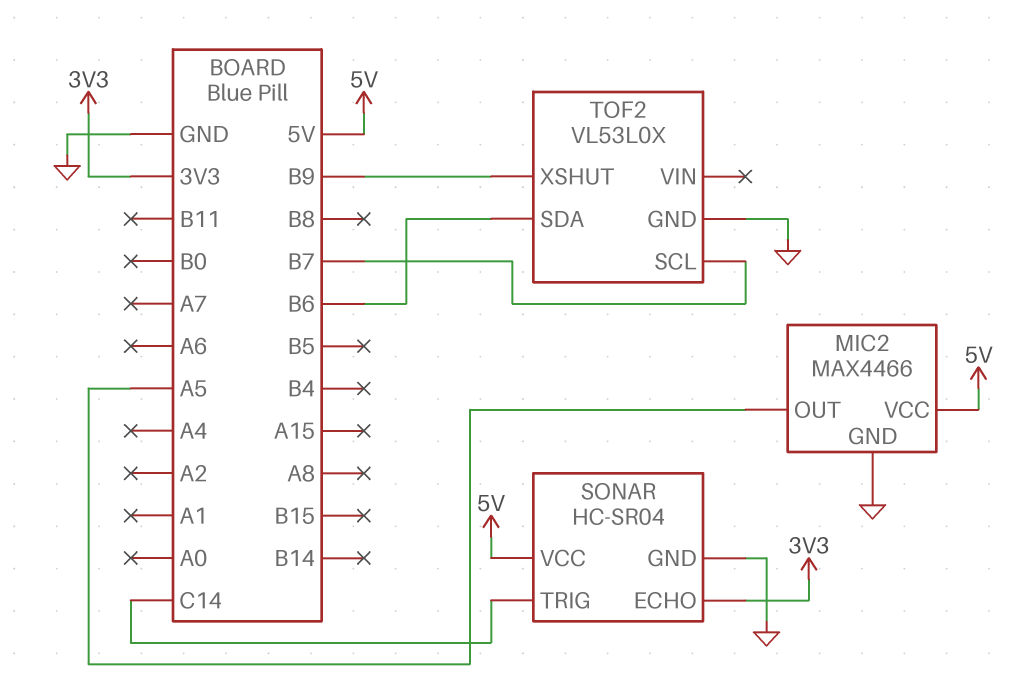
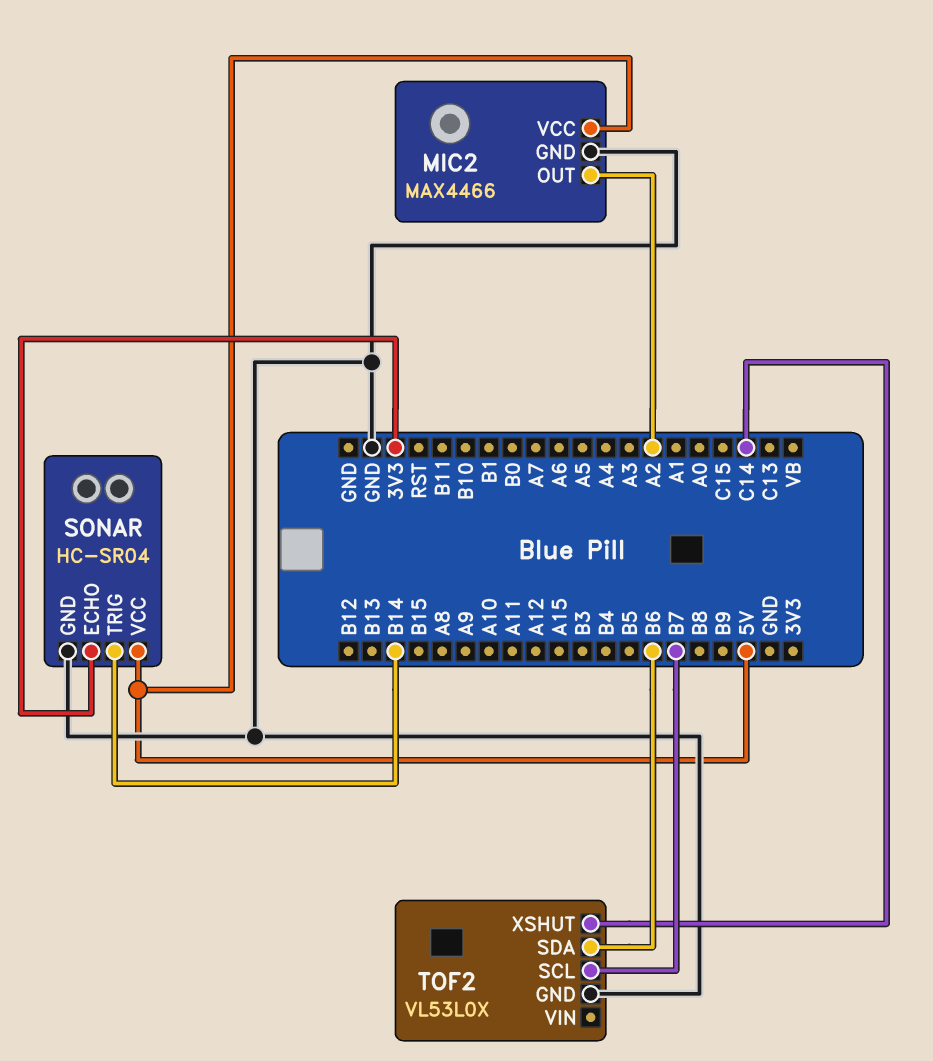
MIC2 pin OUT: A5 -> A2
SONAR pin TRIG: C14 -> B14
TOF2 pin XSHUT: B9 -> C14

